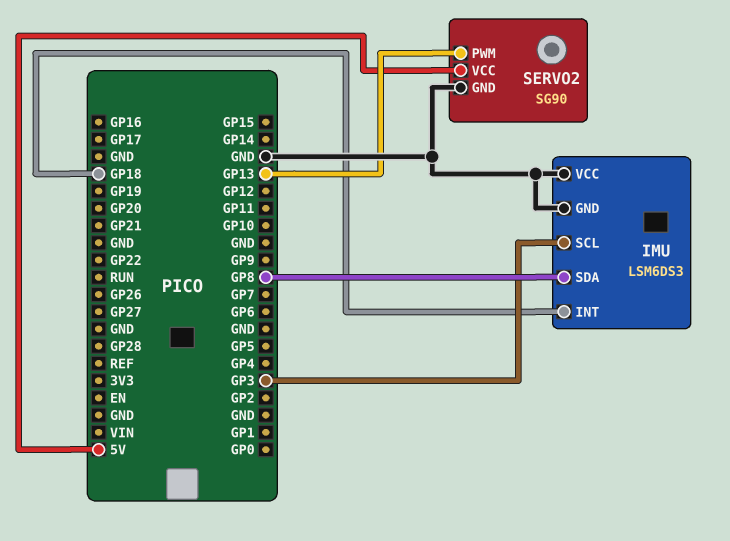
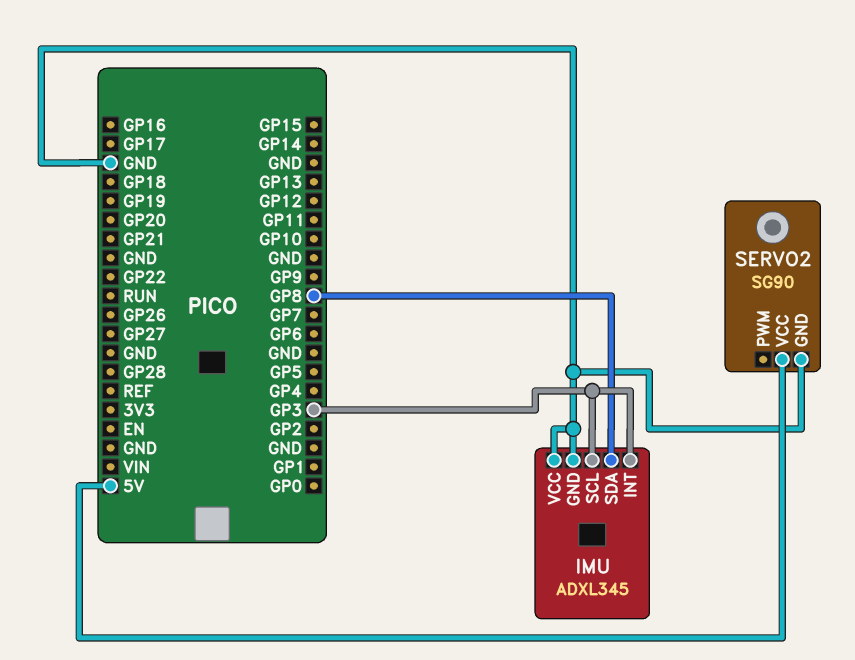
IMU: LSM6DS3 -> ADXL345
IMU pin INT: GP18 -> GP3
SERVO2 pin PWM: GP13 -> none

